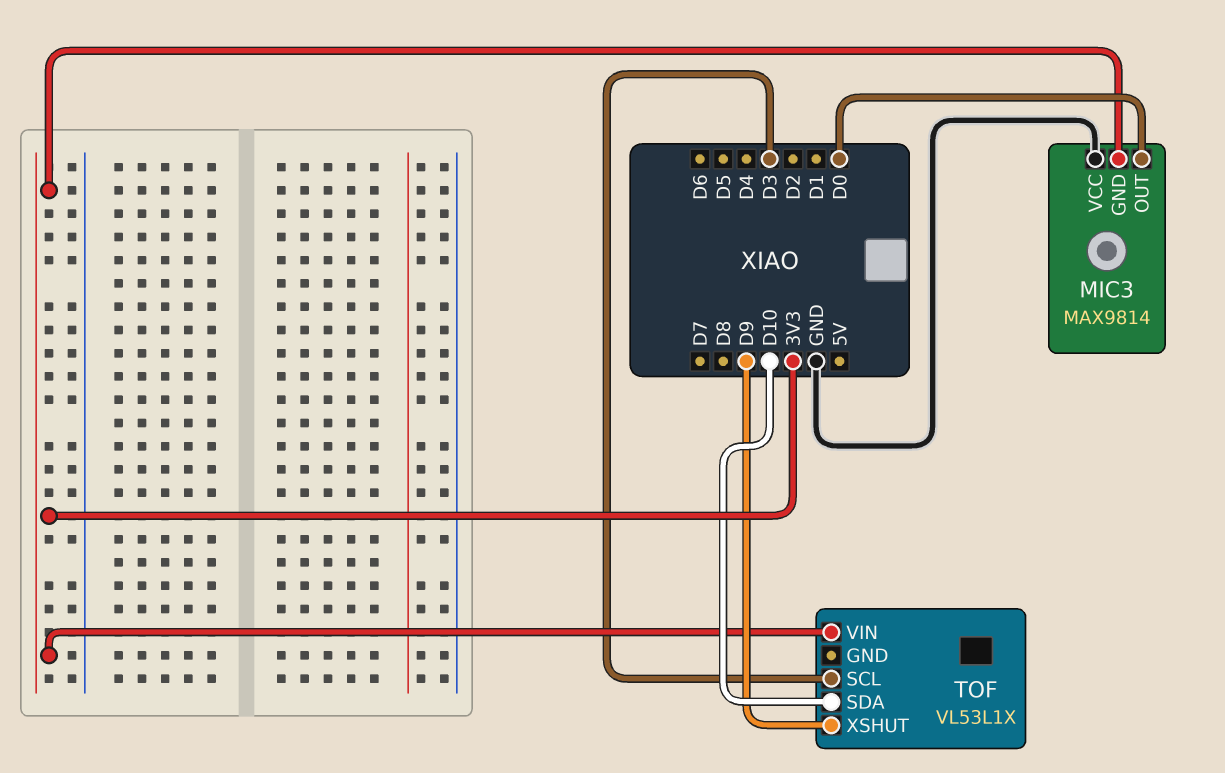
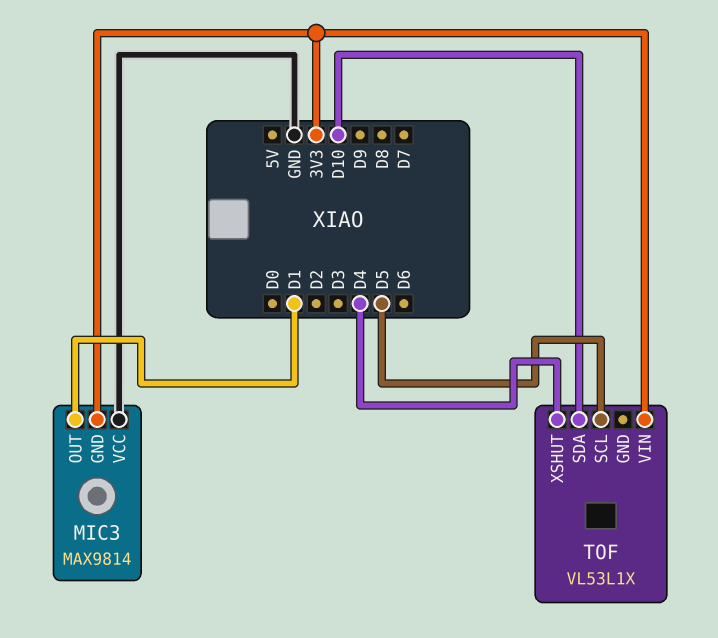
MIC3 pin OUT: D0 -> D1
TOF pin SCL: D3 -> D5
TOF pin XSHUT: D9 -> D4

